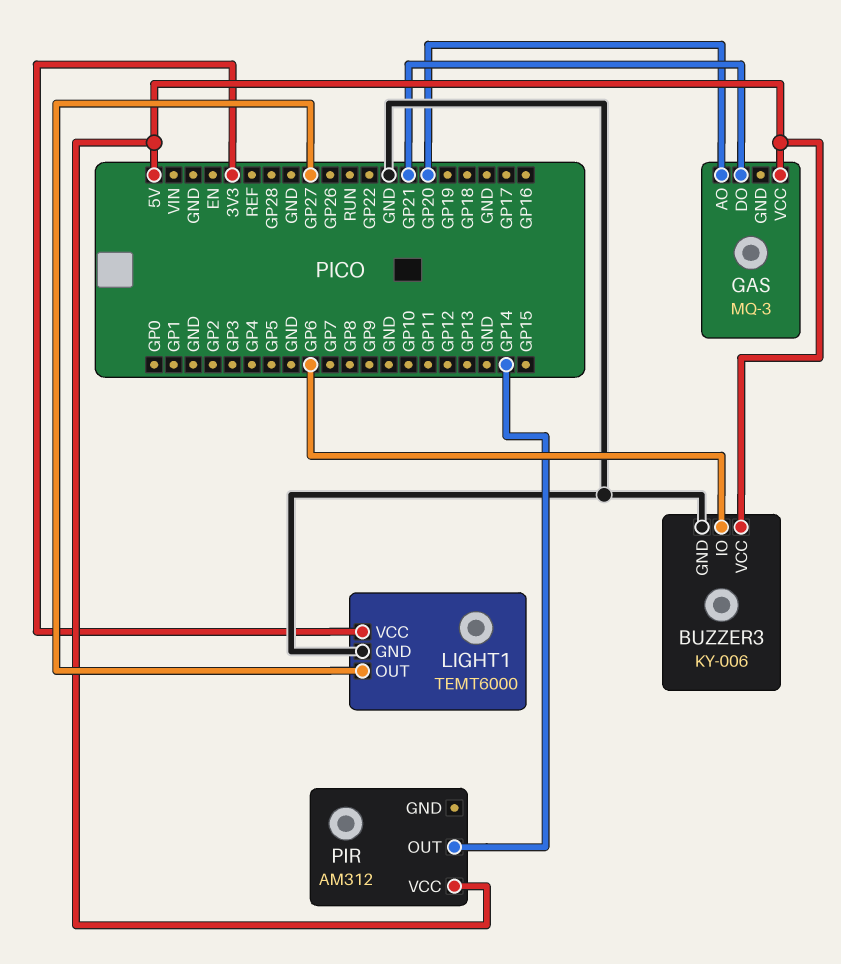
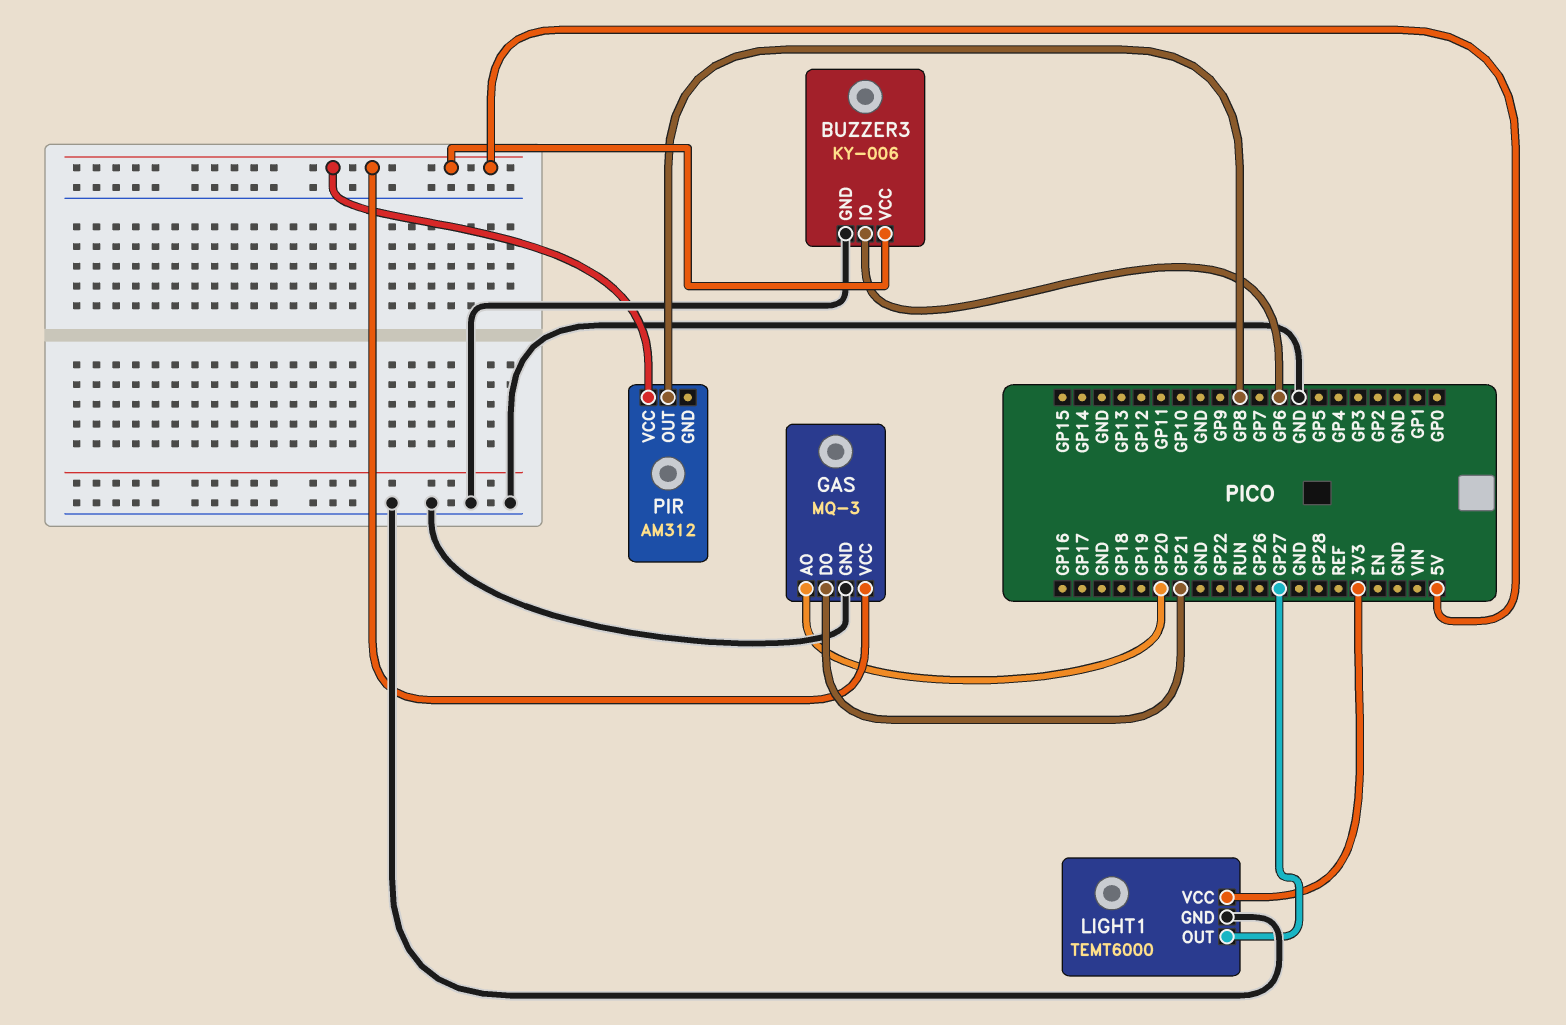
GAS pin GND: none -> GND
PIR pin OUT: GP14 -> GP8

